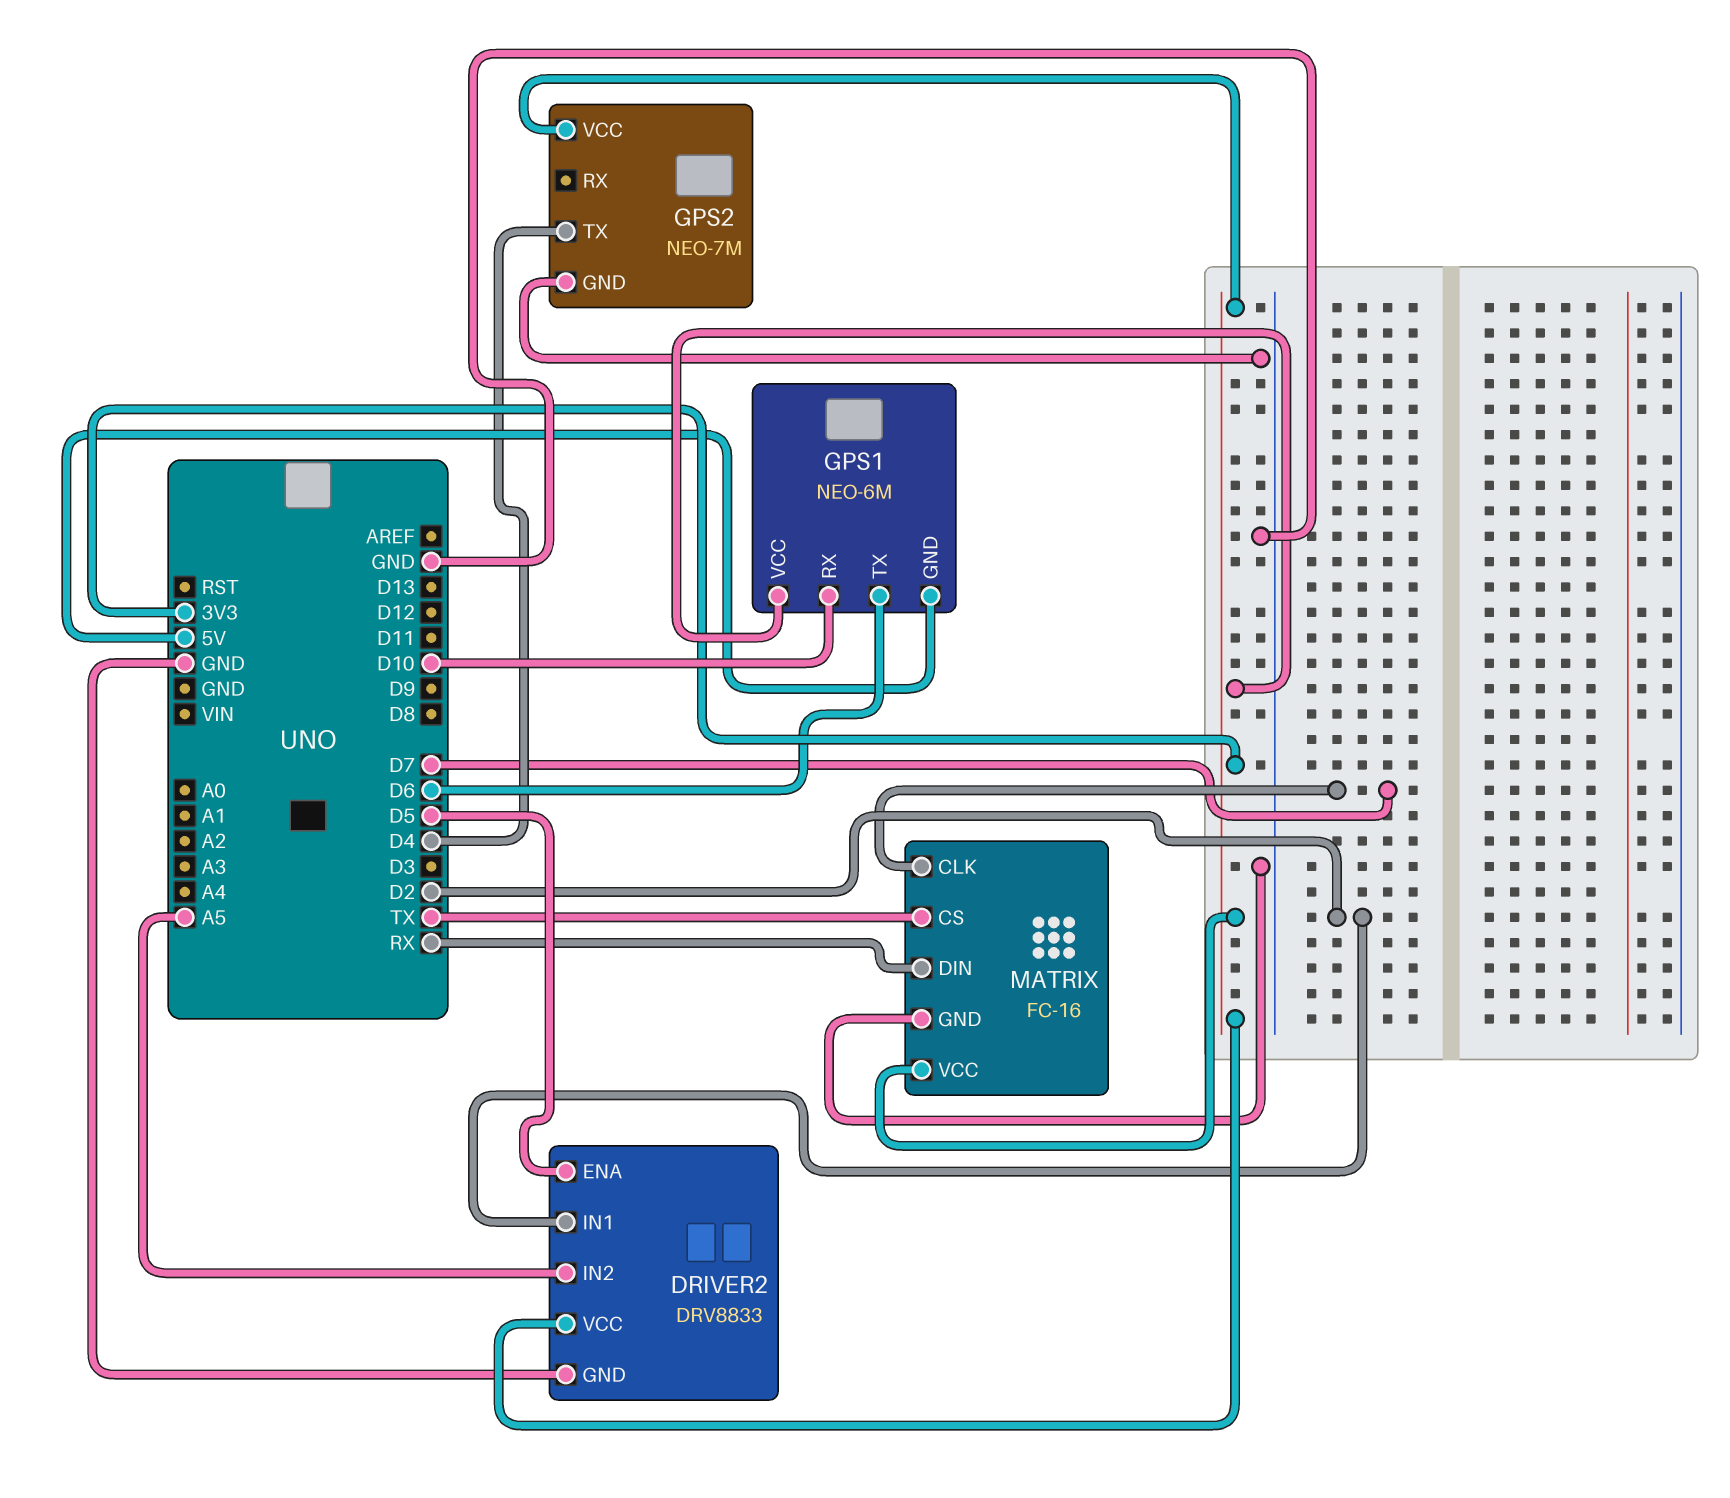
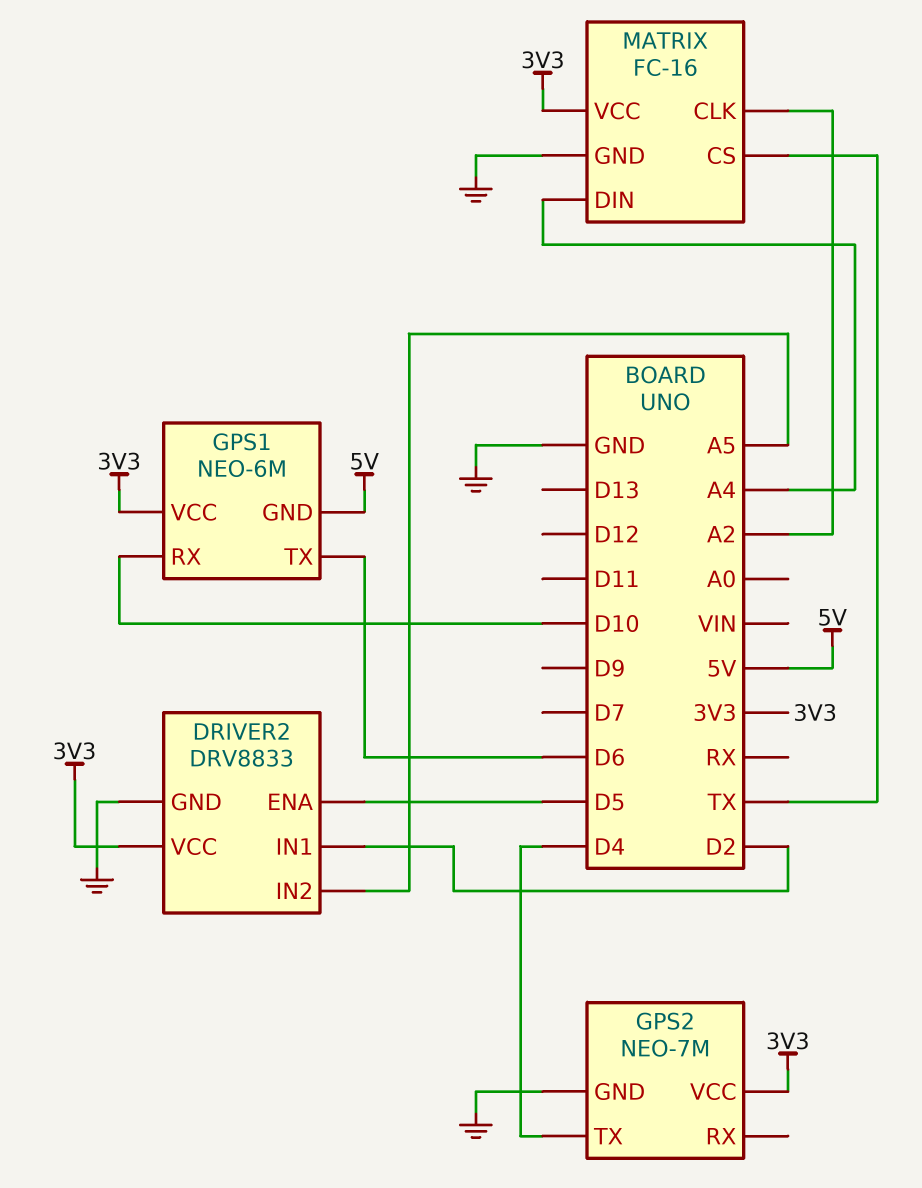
MATRIX pin CLK: D7 -> A2
MATRIX pin DIN: RX -> A4

